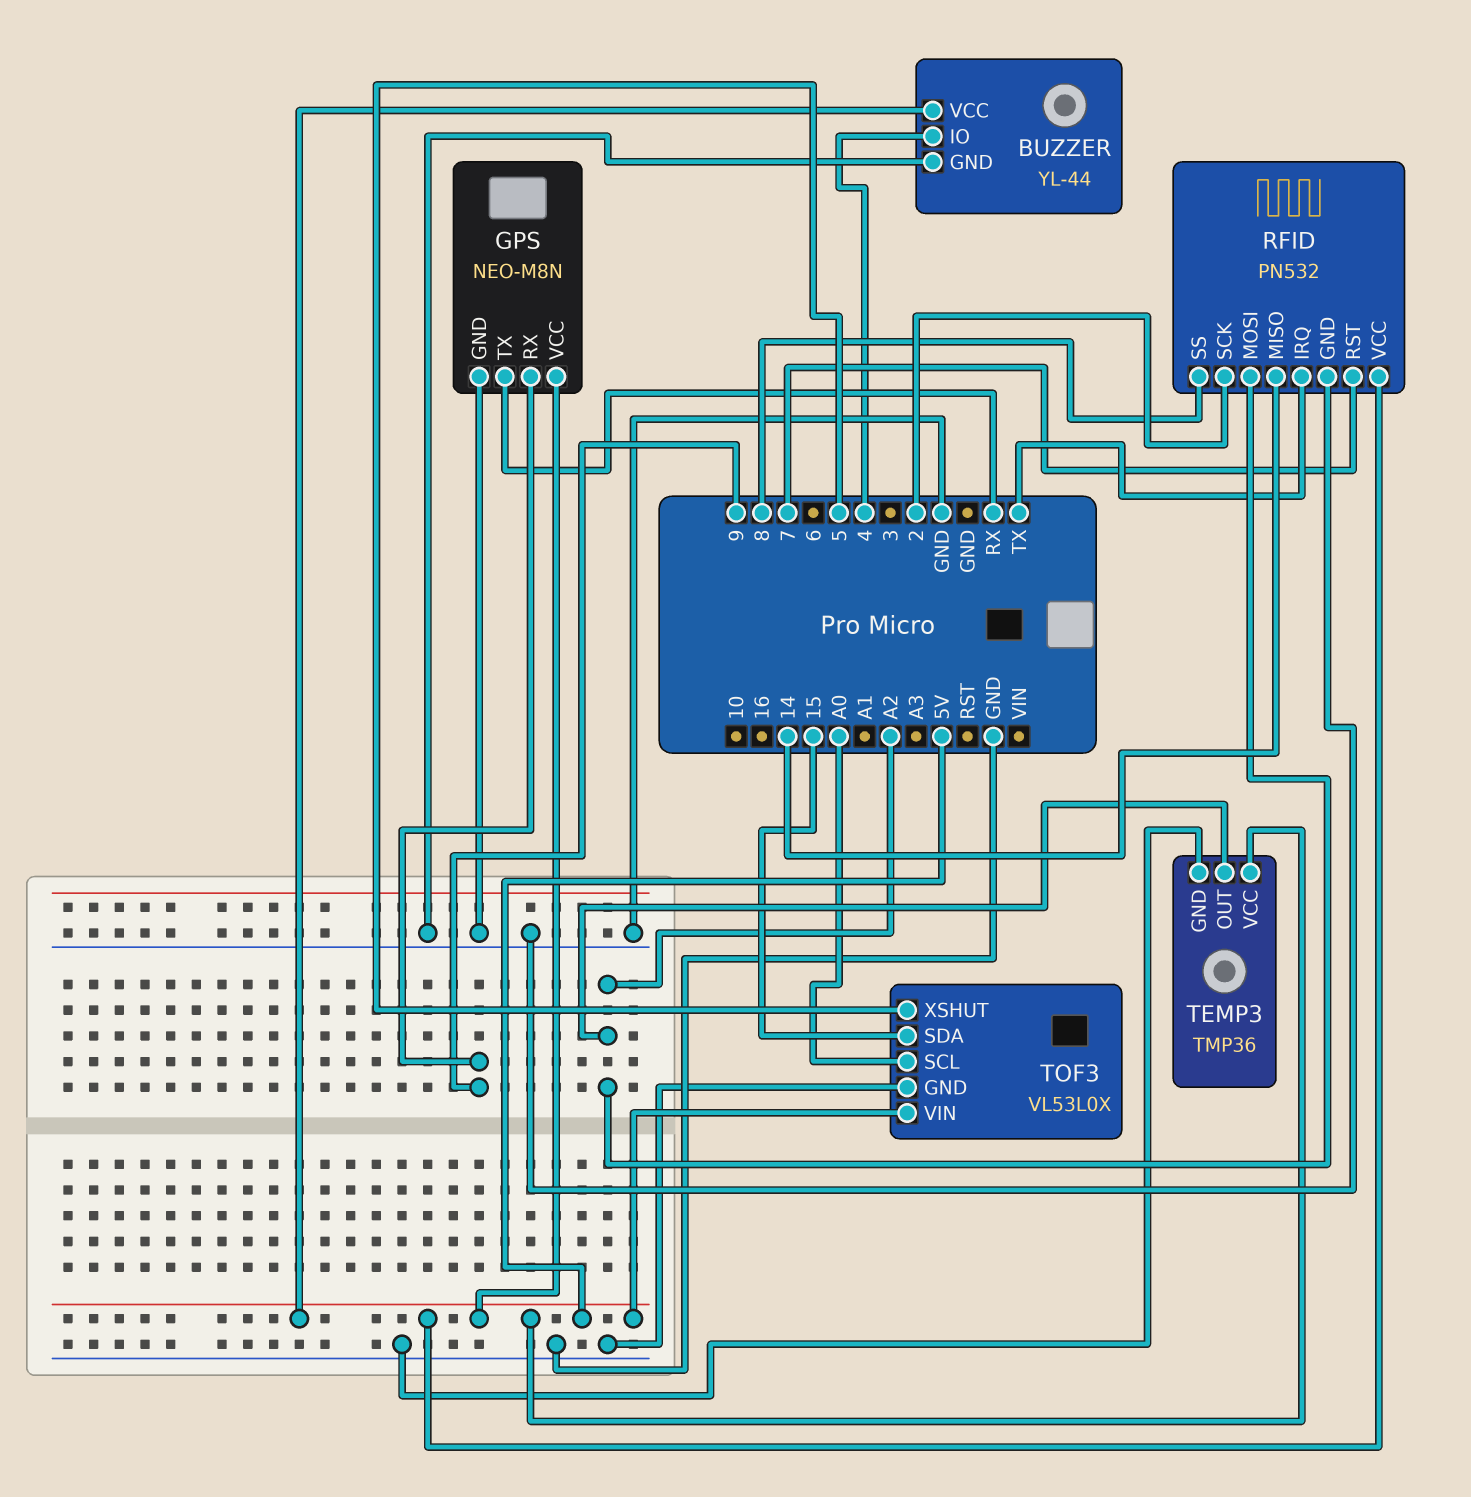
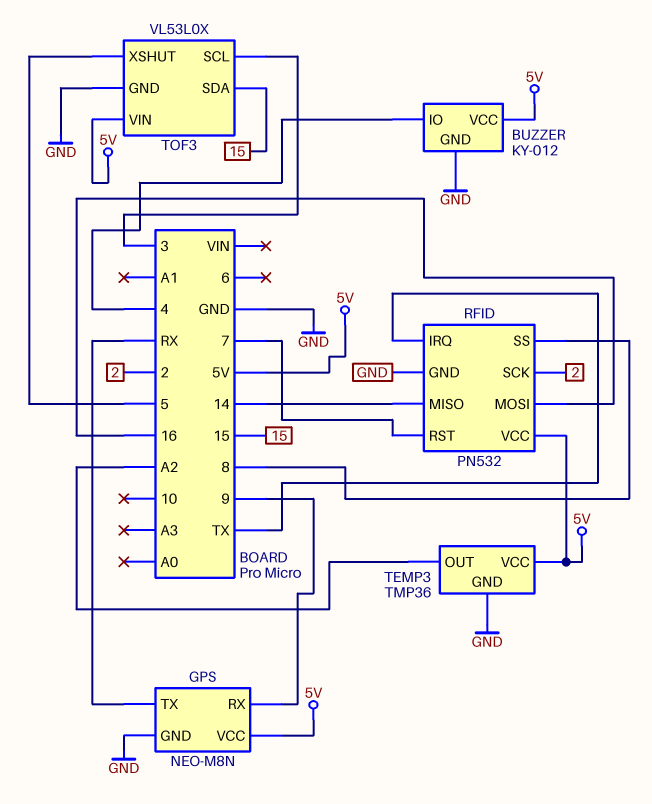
BUZZER: YL-44 -> KY-012
RFID pin MOSI: A2 -> 16
TOF3 pin SCL: A0 -> 3

